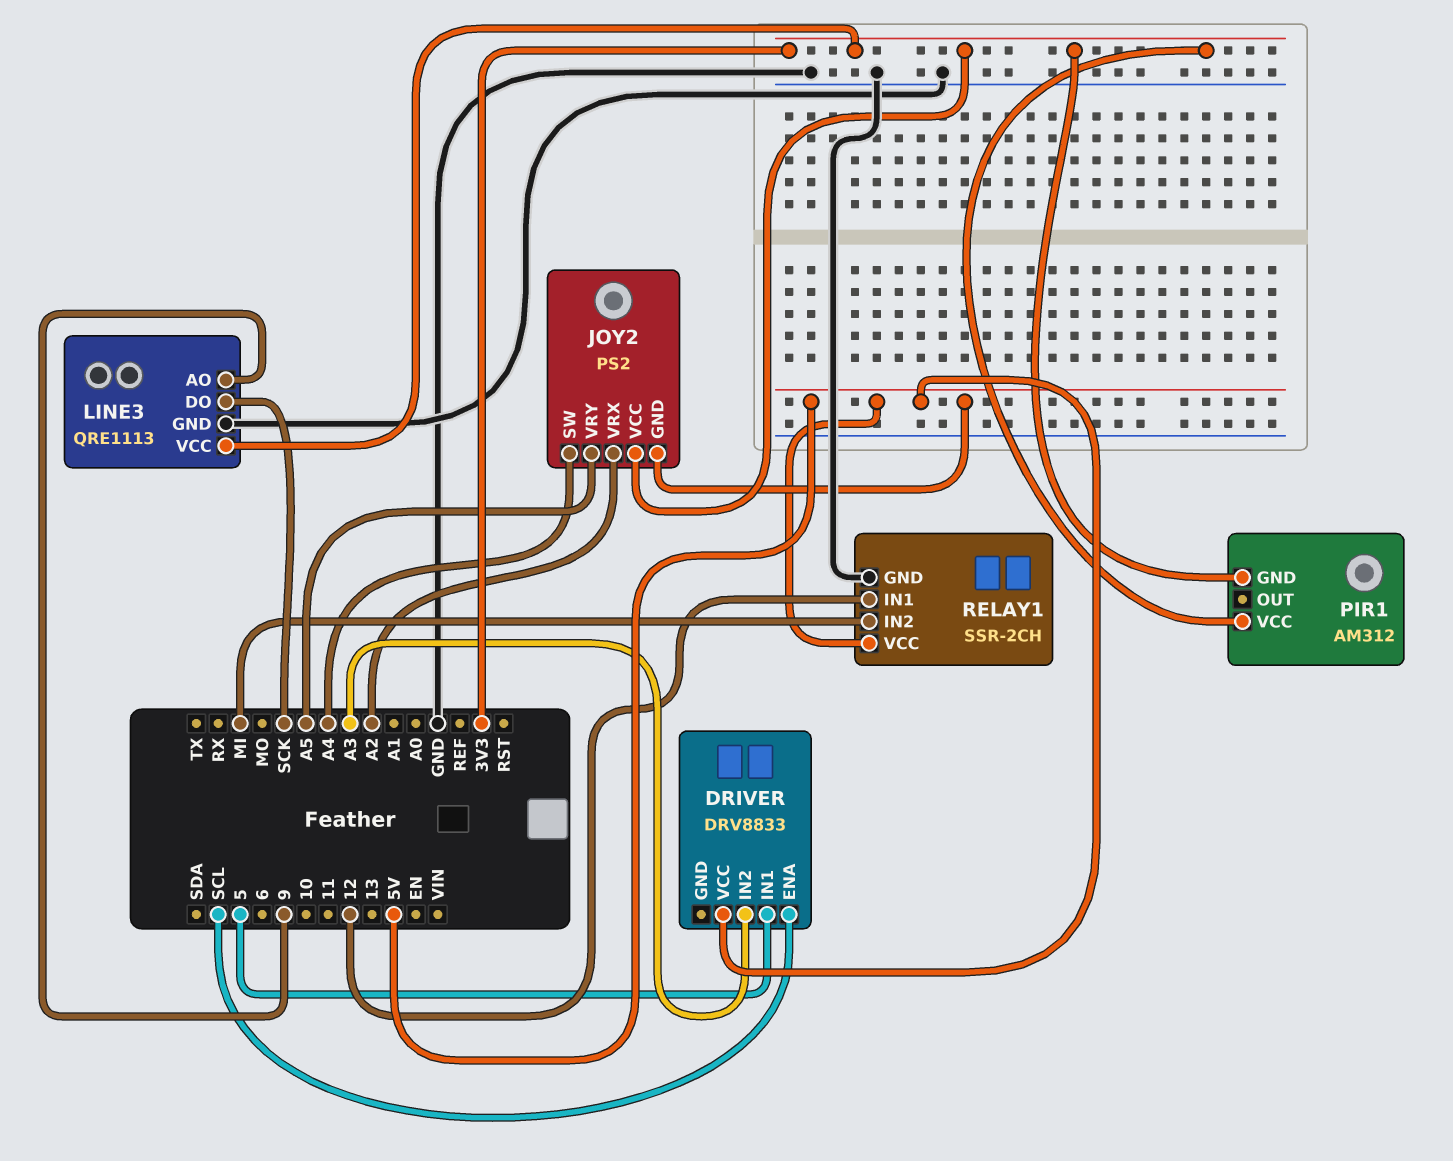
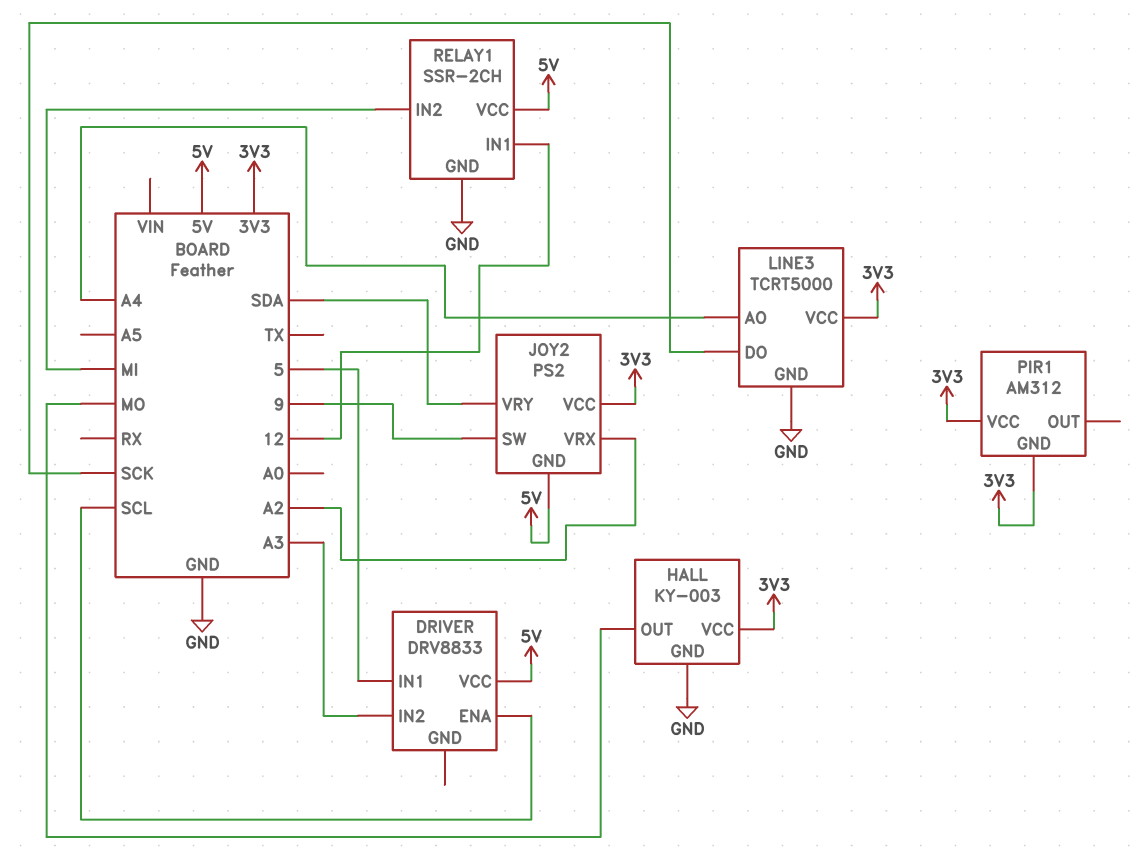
HALL: none -> KY-003
HALL pin GND: none -> GND
HALL pin OUT: none -> MO
HALL pin VCC: none -> 3V3
JOY2 pin SW: A4 -> 9
JOY2 pin VRY: A5 -> SDA
LINE3: QRE1113 -> TCRT5000
LINE3 pin AO: 9 -> A4

